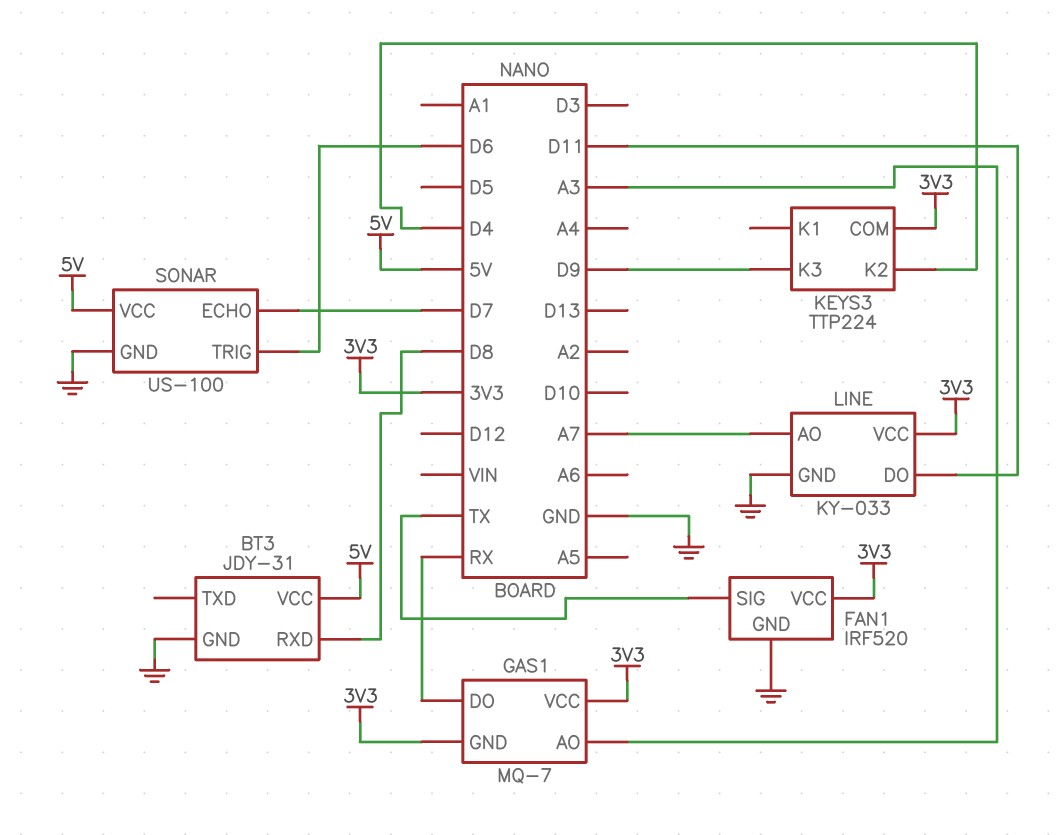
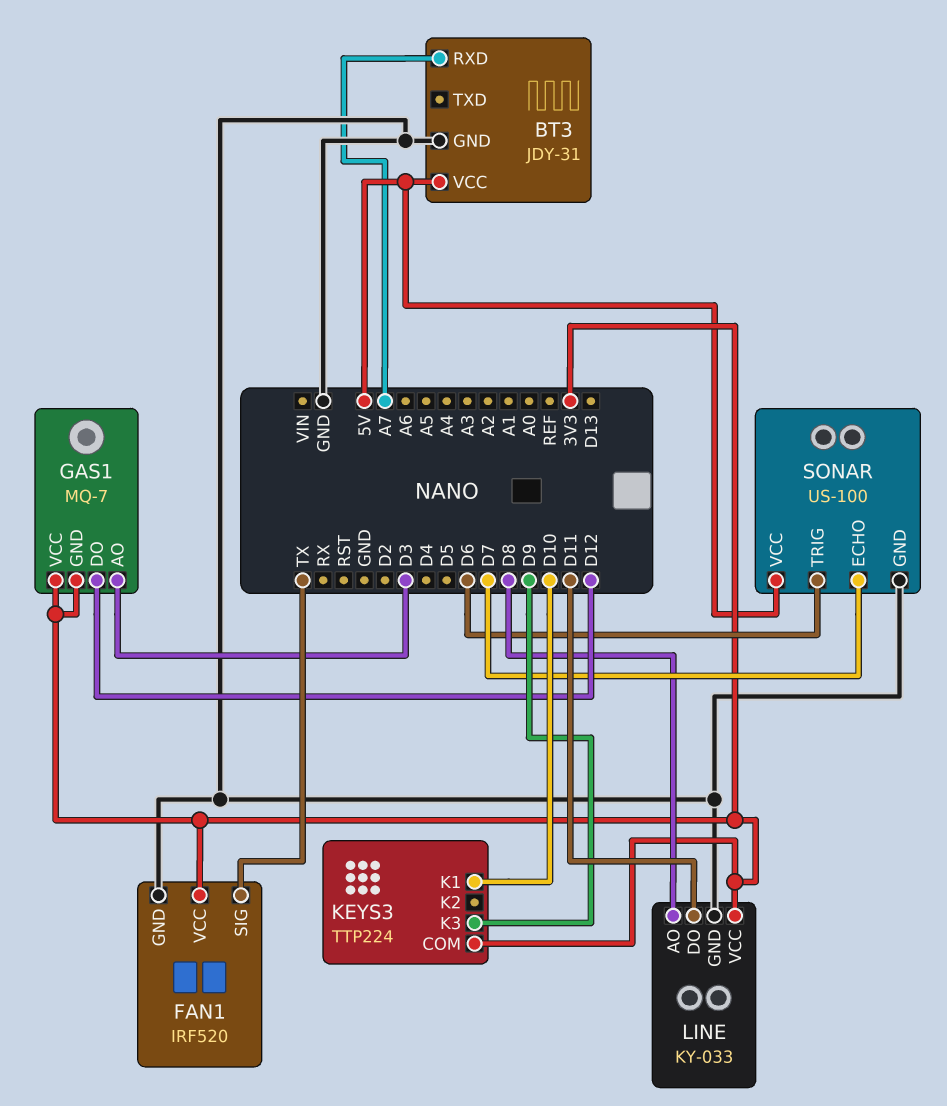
BT3 pin RXD: D8 -> A7
GAS1 pin AO: A3 -> D3
GAS1 pin DO: RX -> D12
KEYS3 pin K1: none -> D10
KEYS3 pin K2: D4 -> none
LINE pin AO: A7 -> D8

